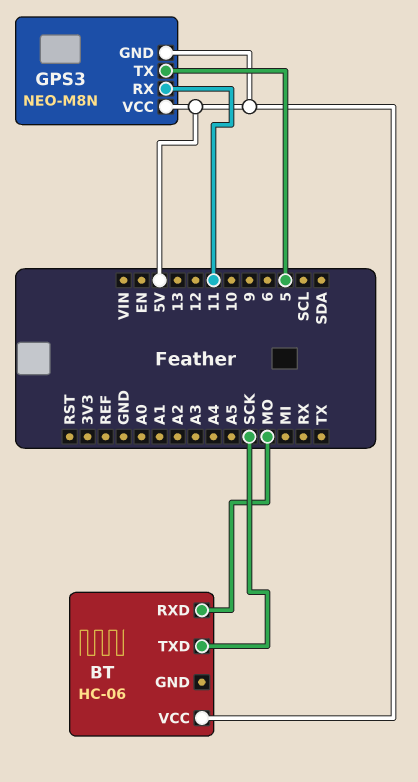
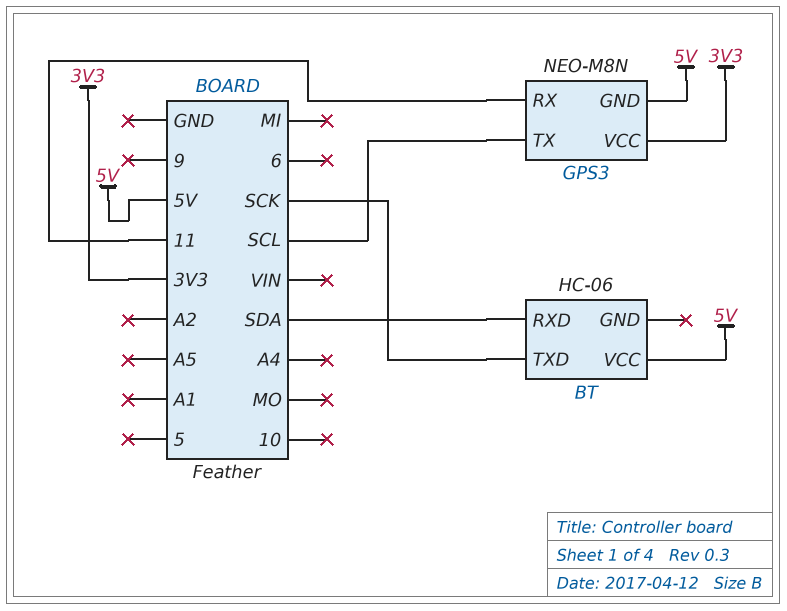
BT pin RXD: MO -> SDA
GPS3 pin TX: 5 -> SCL
GPS3 pin VCC: 5V -> 3V3

